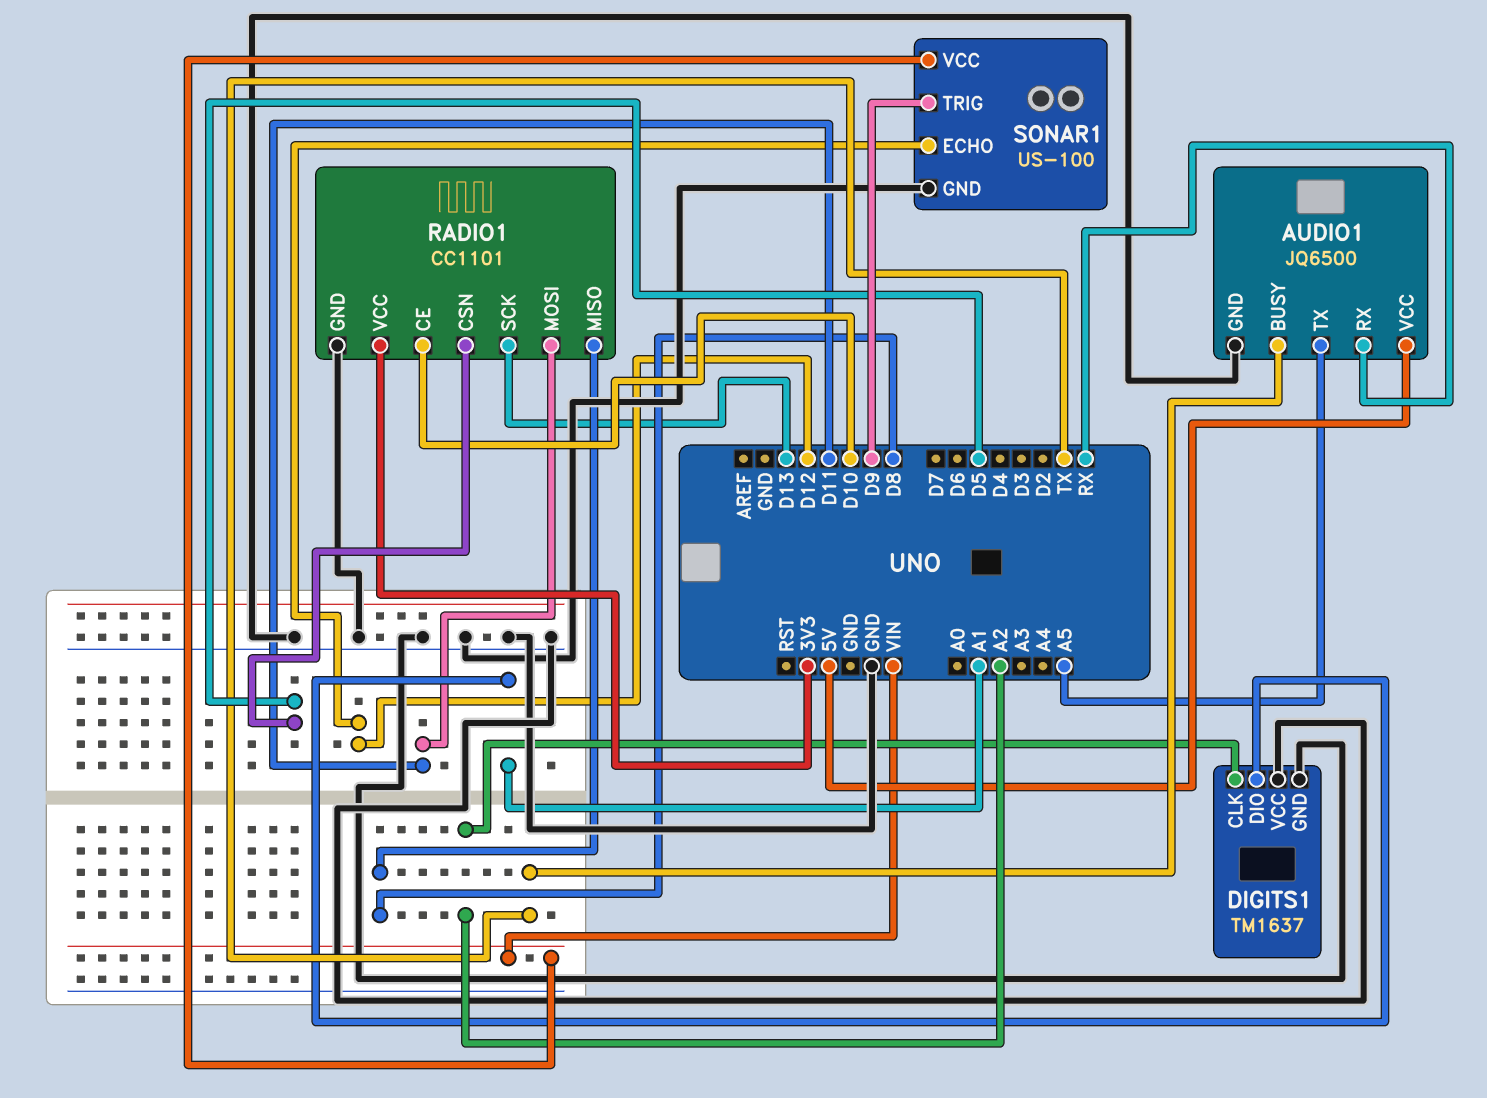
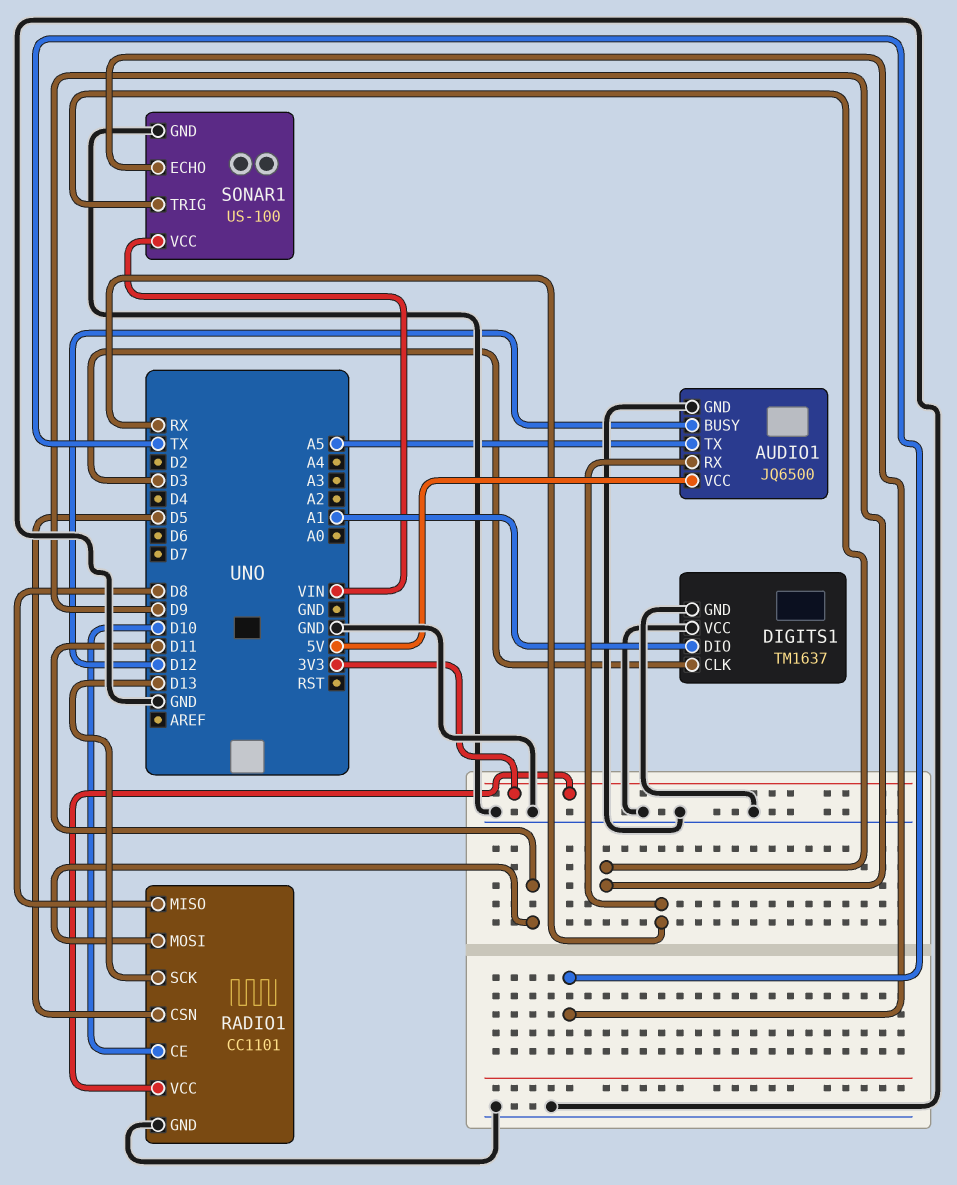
AUDIO1 pin BUSY: TX -> D12
DIGITS1 pin CLK: A2 -> D3
SONAR1 pin ECHO: D12 -> TX

